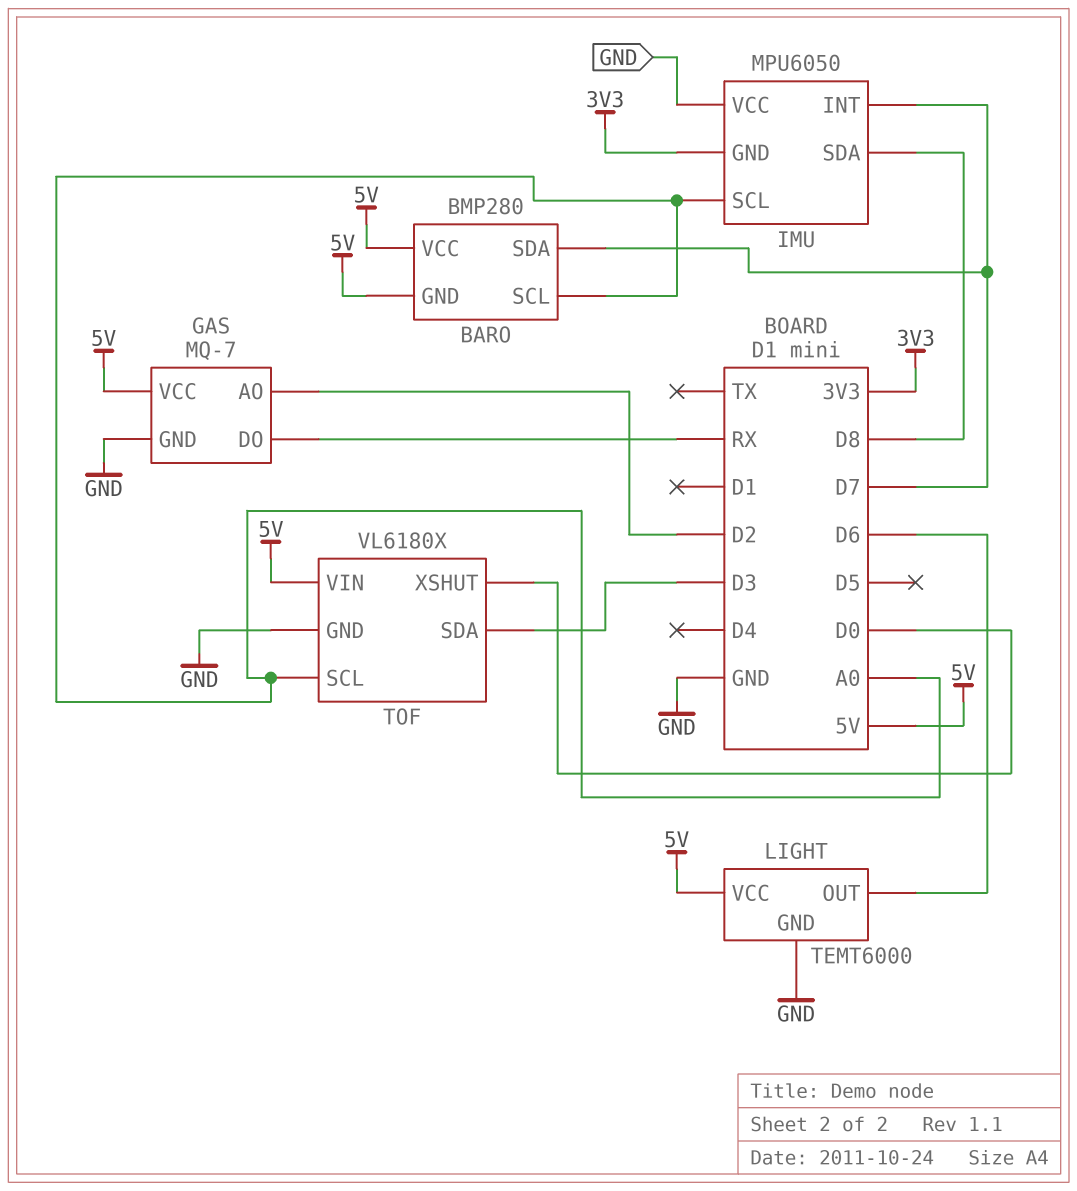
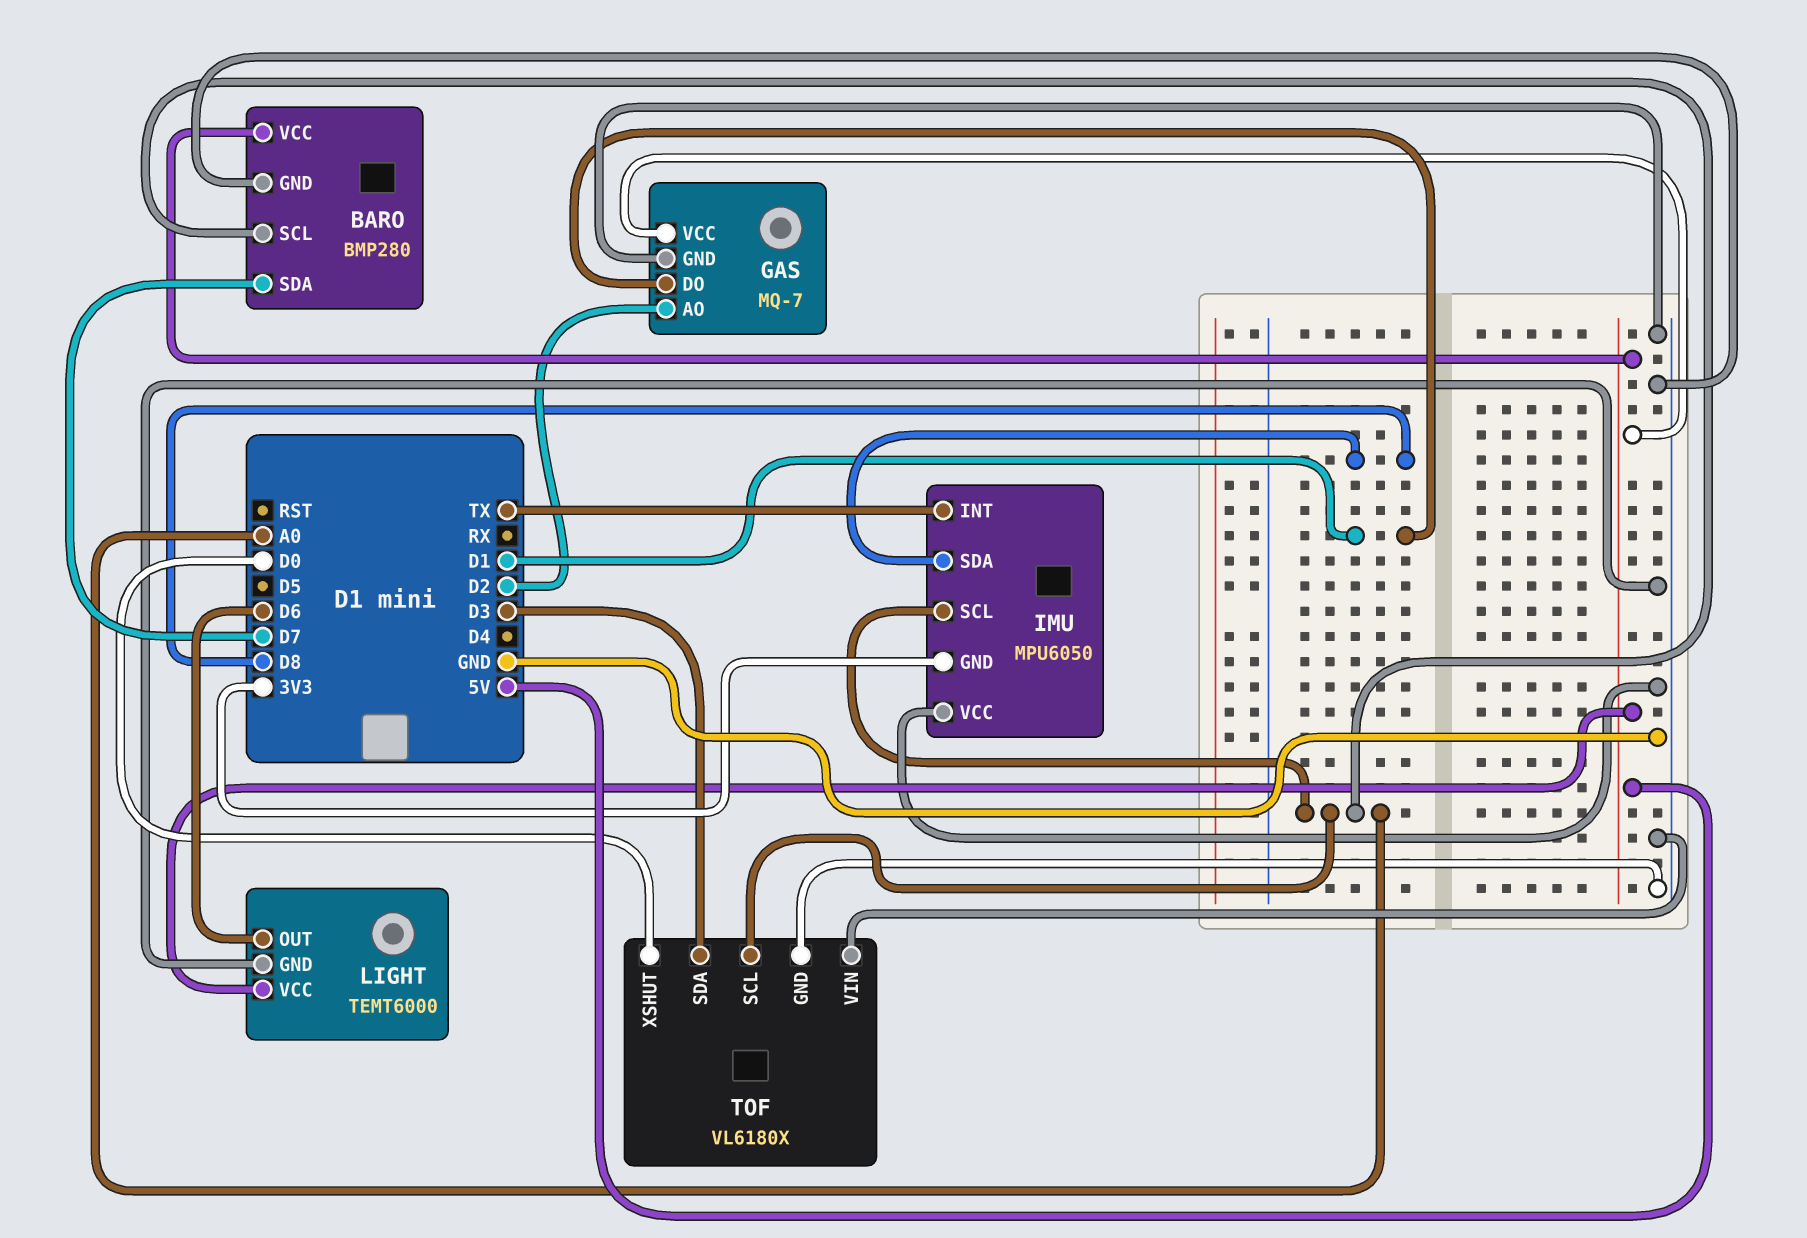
BARO pin GND: 5V -> GND
GAS pin DO: RX -> D1
IMU pin INT: D7 -> TX
TOF pin VIN: 5V -> GND

